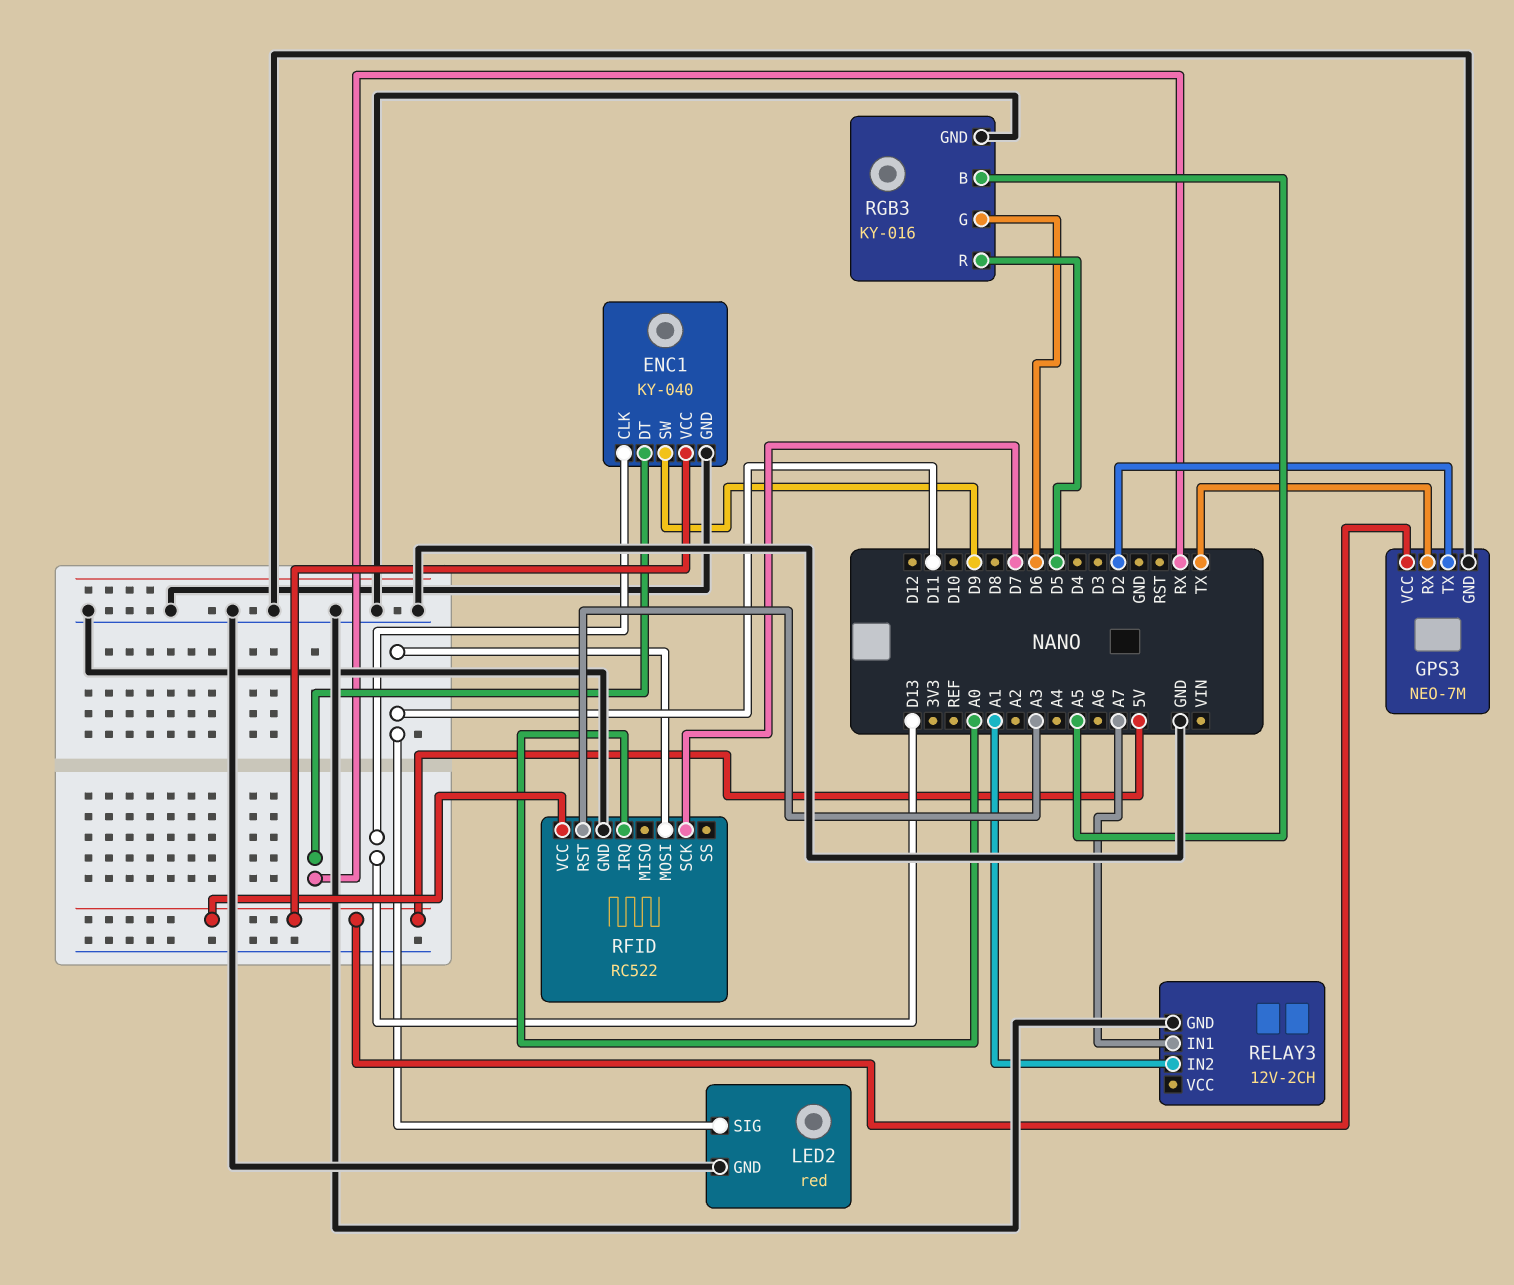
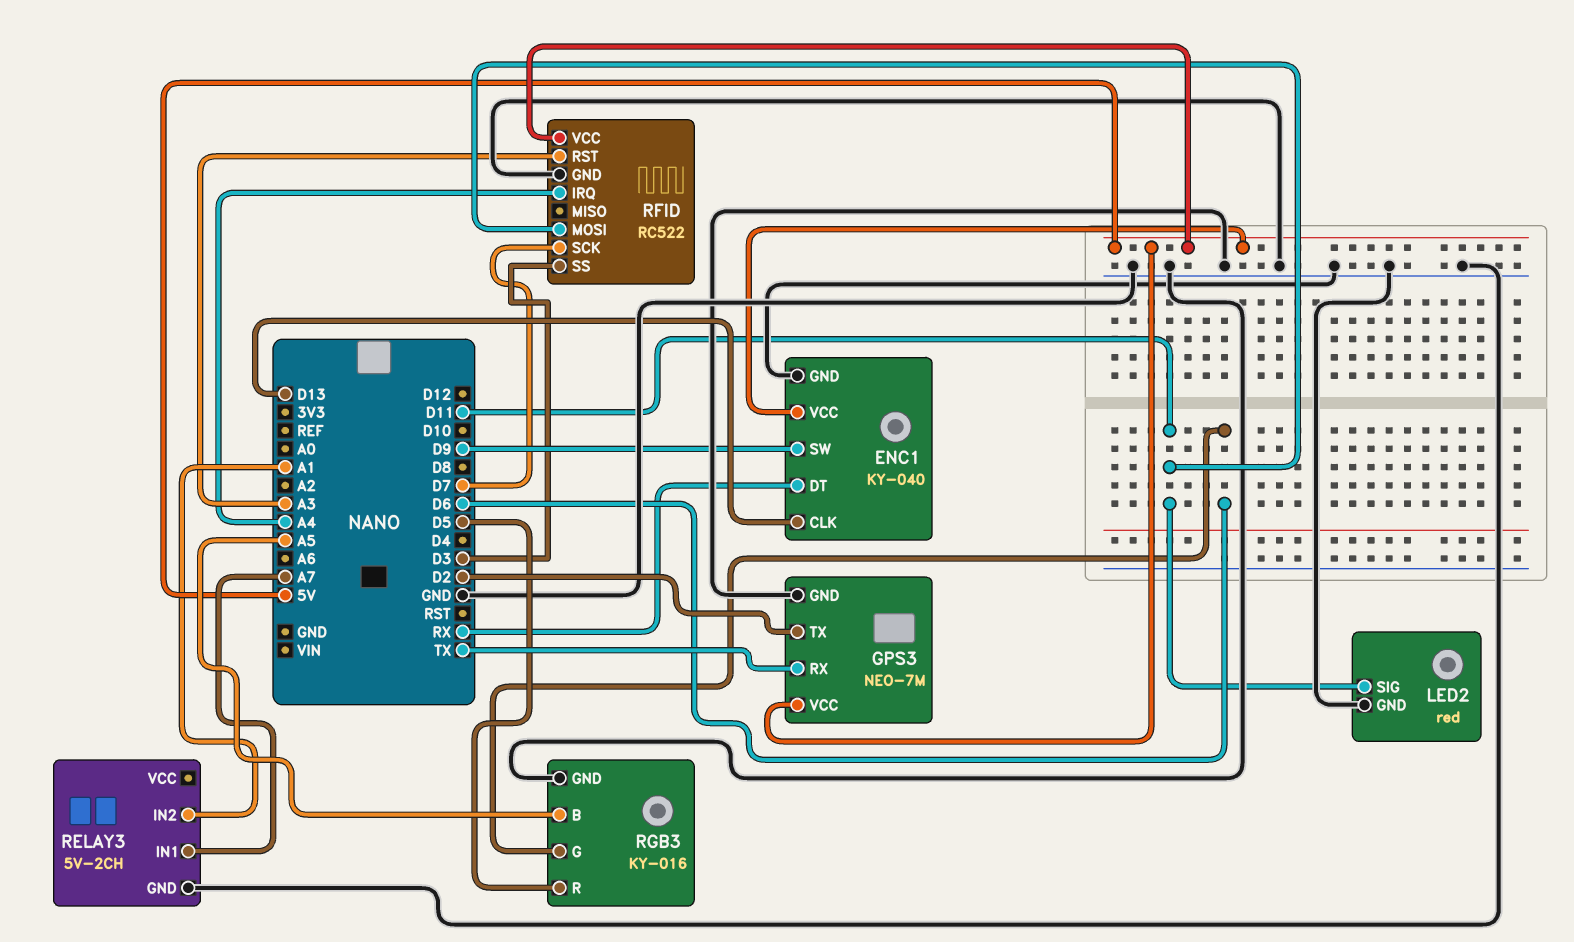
RELAY3: 12V-2CH -> 5V-2CH
RFID pin IRQ: A0 -> A4
RFID pin SS: none -> D3

